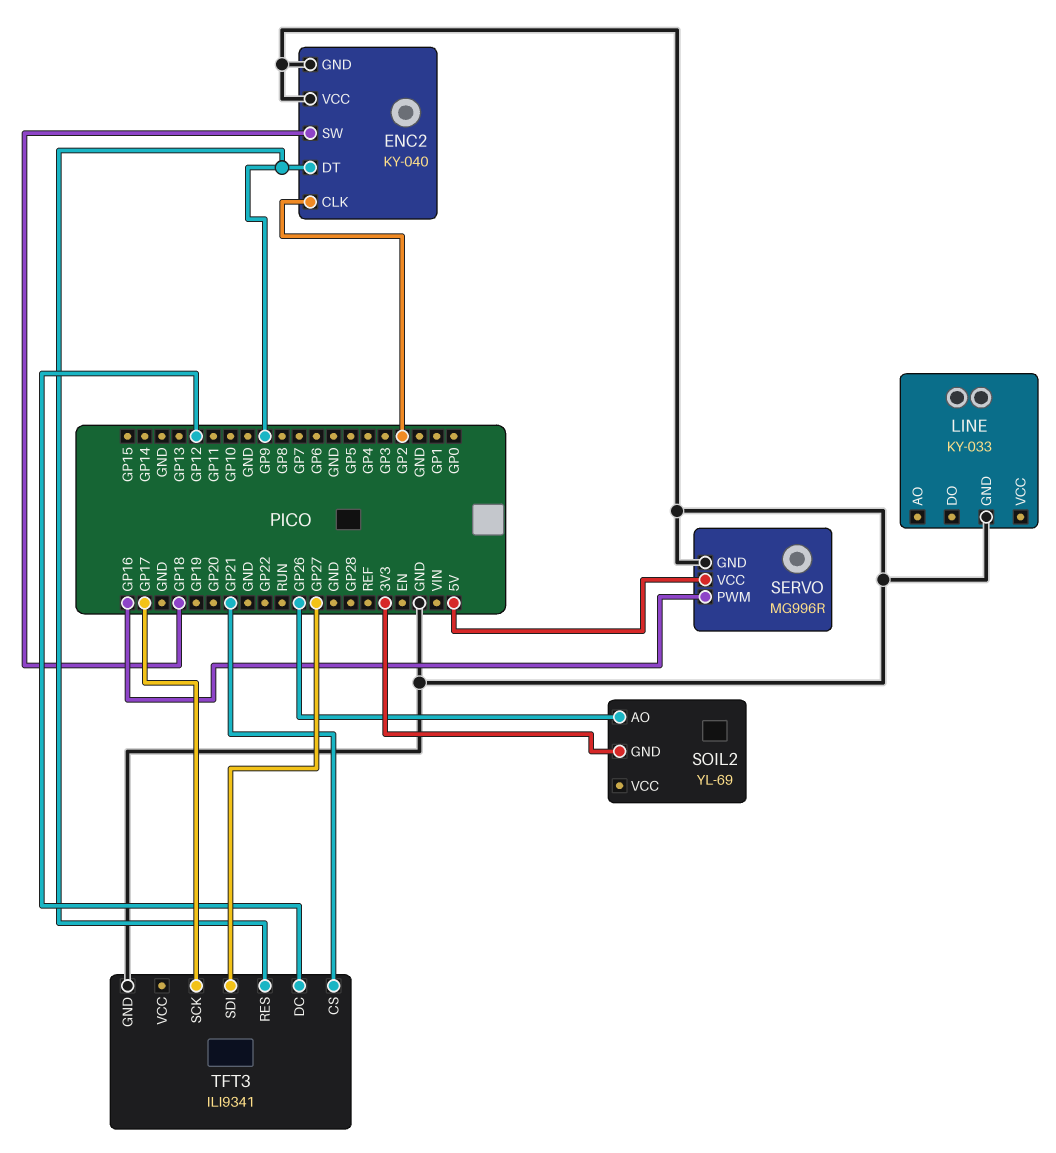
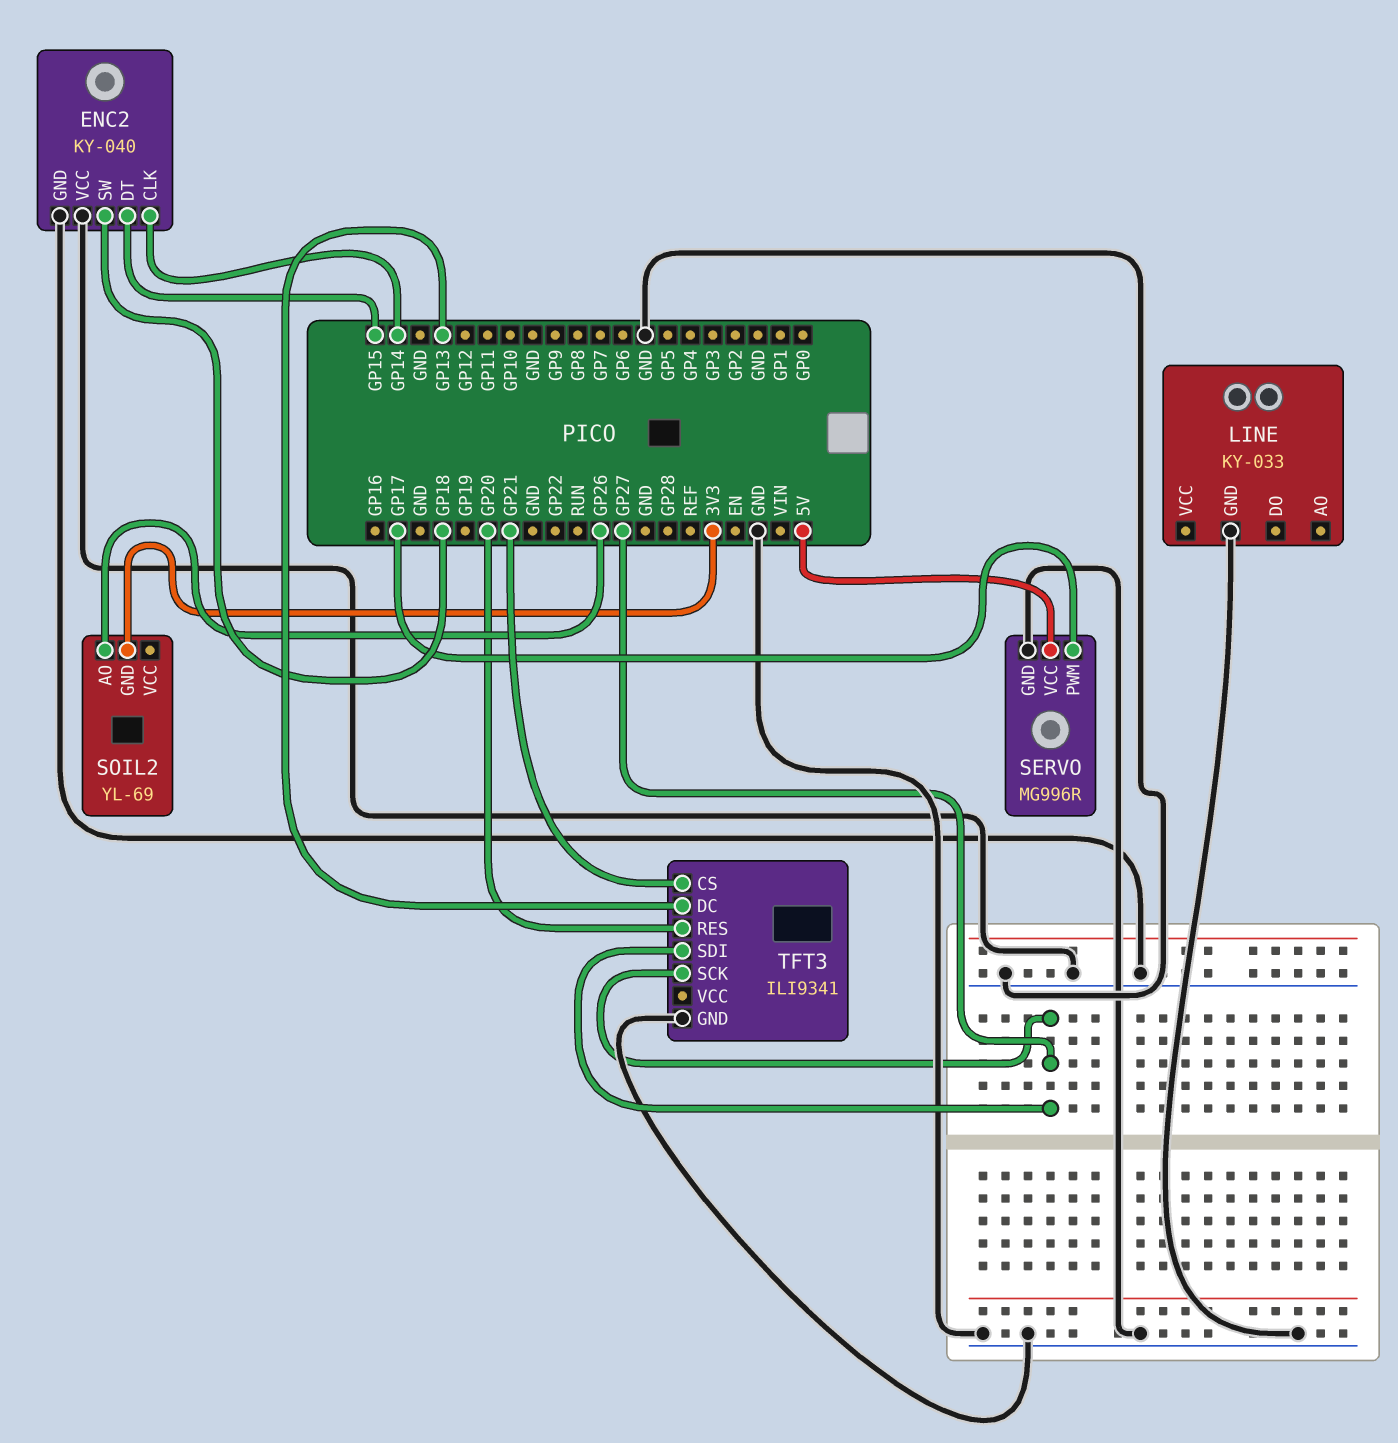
ENC2 pin CLK: GP2 -> GP14
ENC2 pin DT: GP9 -> GP15
SERVO pin PWM: GP16 -> GP17
TFT3 pin DC: GP12 -> GP13
TFT3 pin RES: GP9 -> GP20
TFT3 pin SCK: GP17 -> GP27

